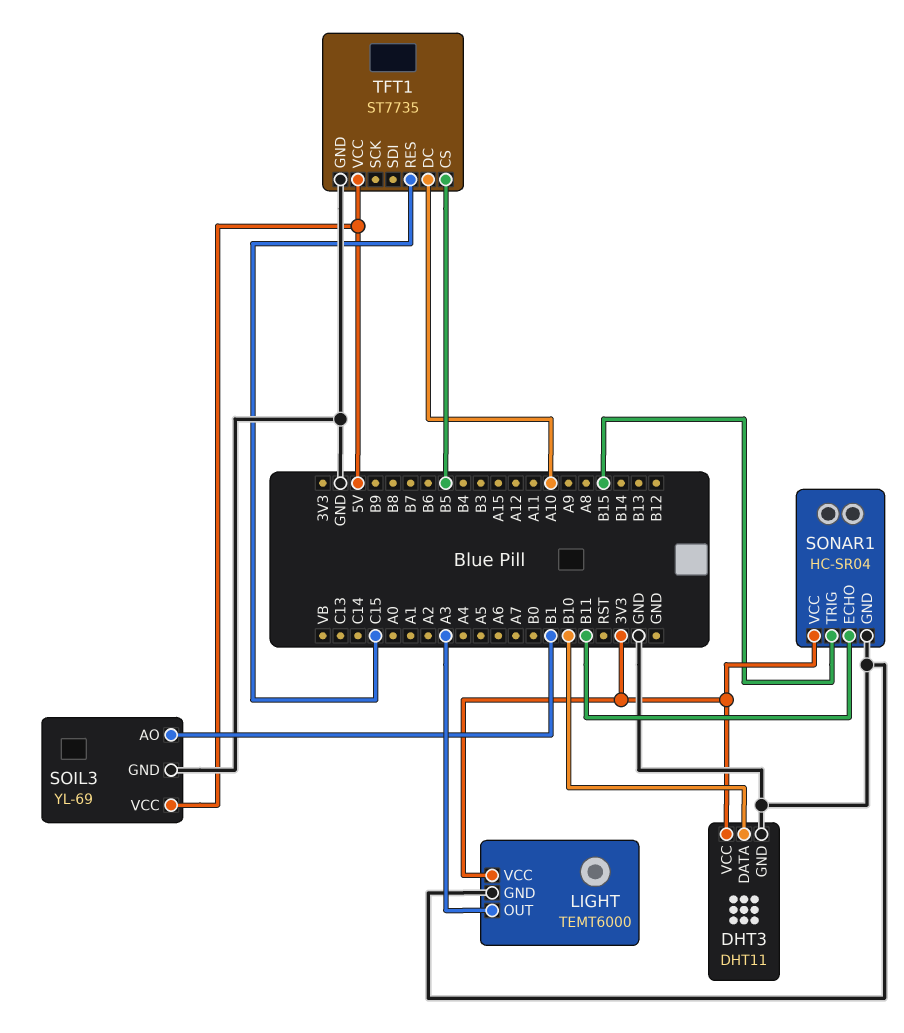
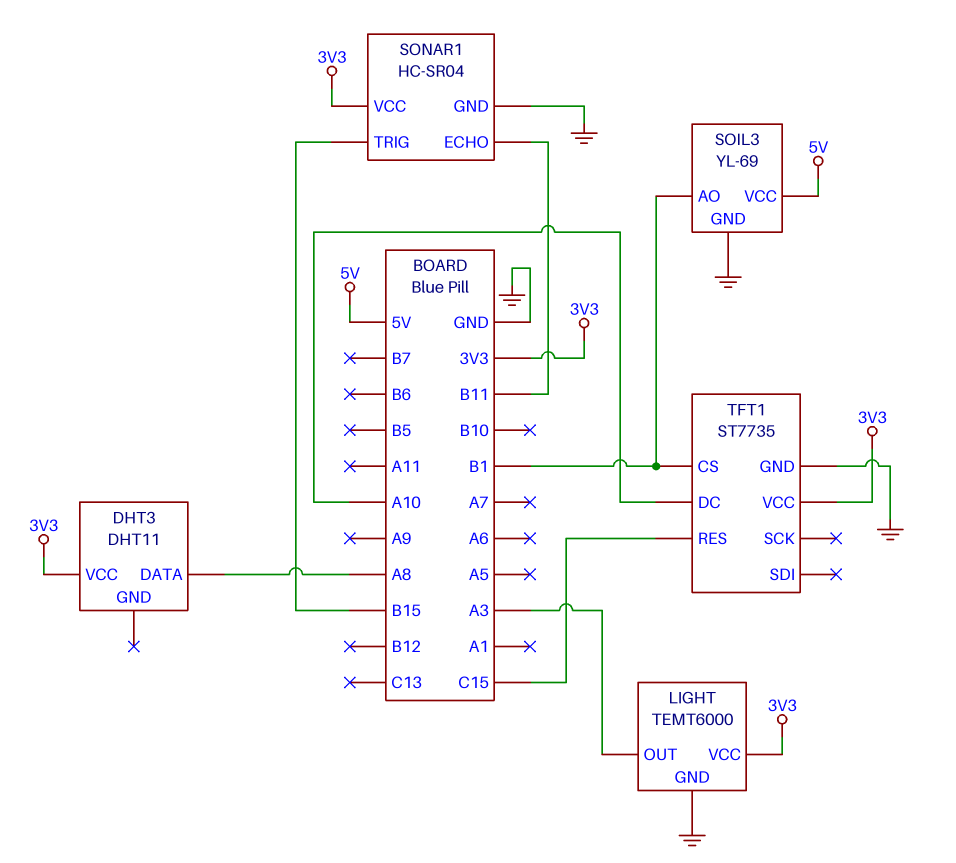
DHT3 pin DATA: B10 -> A8
DHT3 pin GND: GND -> none
TFT1 pin CS: B5 -> B1
TFT1 pin VCC: 5V -> 3V3

